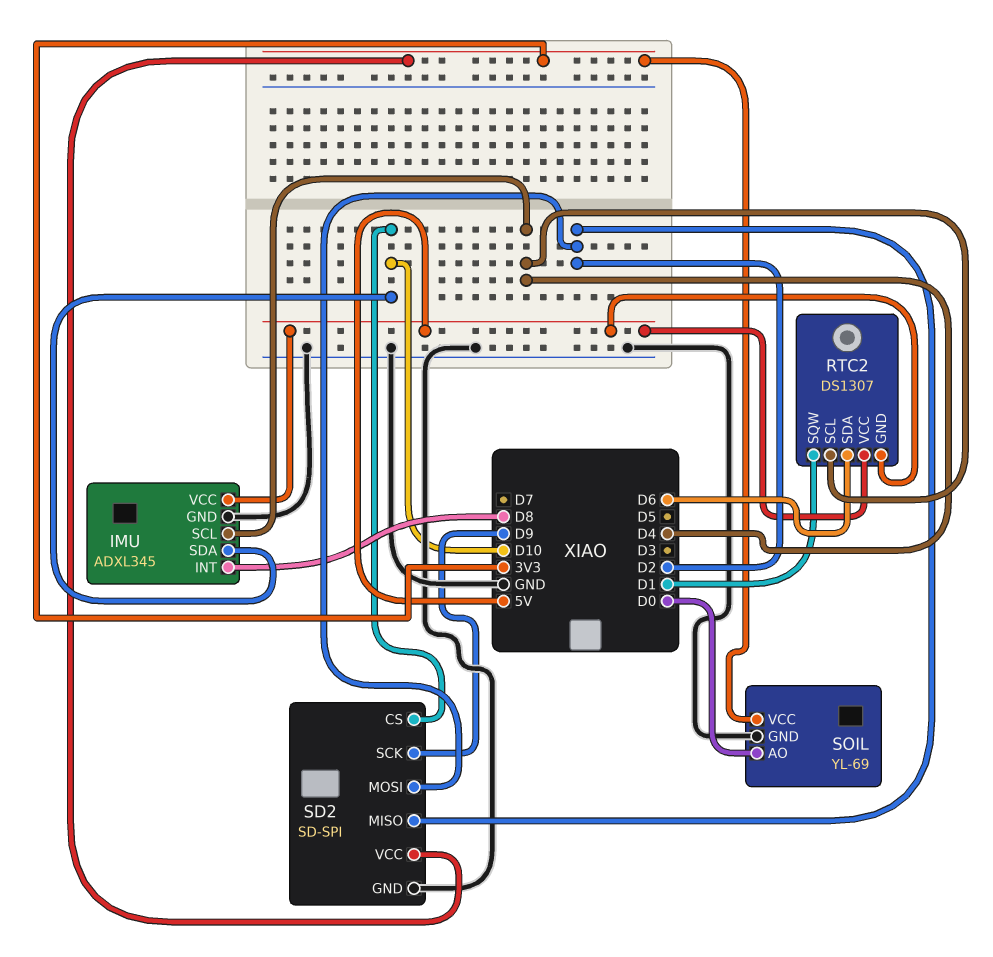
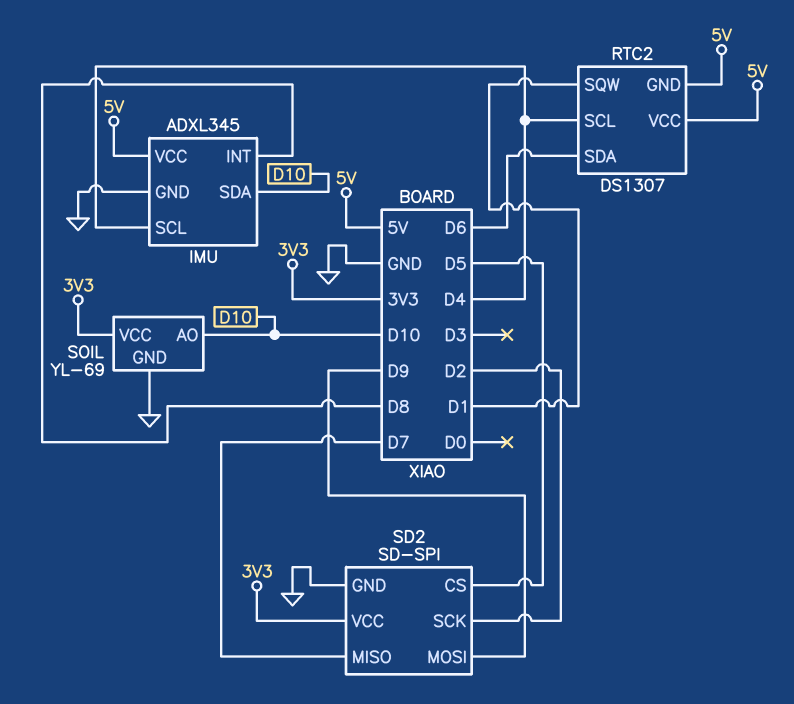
SD2 pin CS: D10 -> D5
SD2 pin MISO: D2 -> D7
SD2 pin MOSI: D2 -> D9
SD2 pin SCK: D9 -> D2
SOIL pin AO: D0 -> D10

